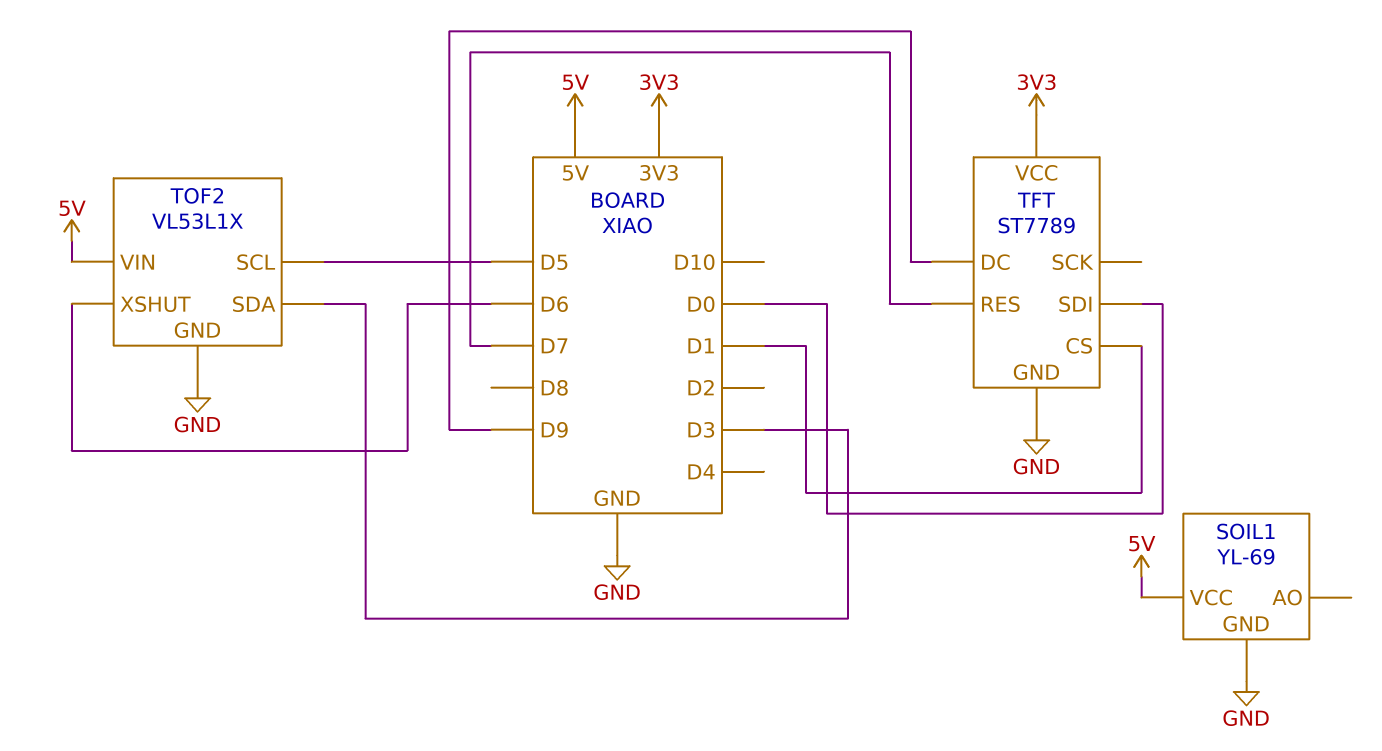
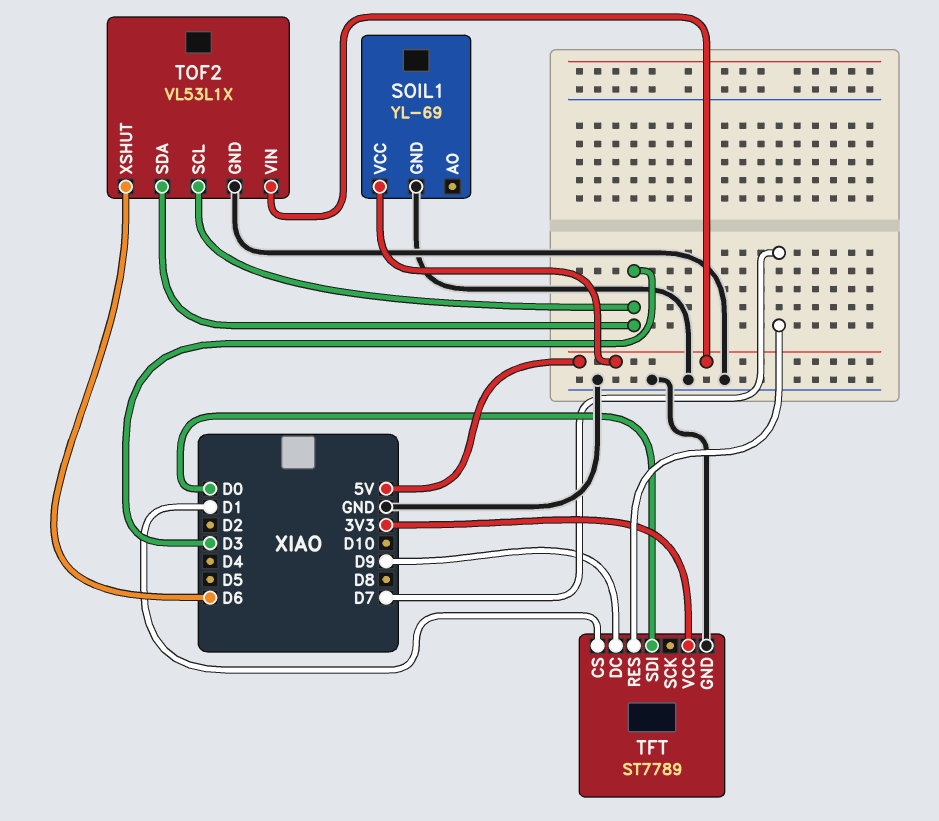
TOF2 pin SCL: D5 -> D3

